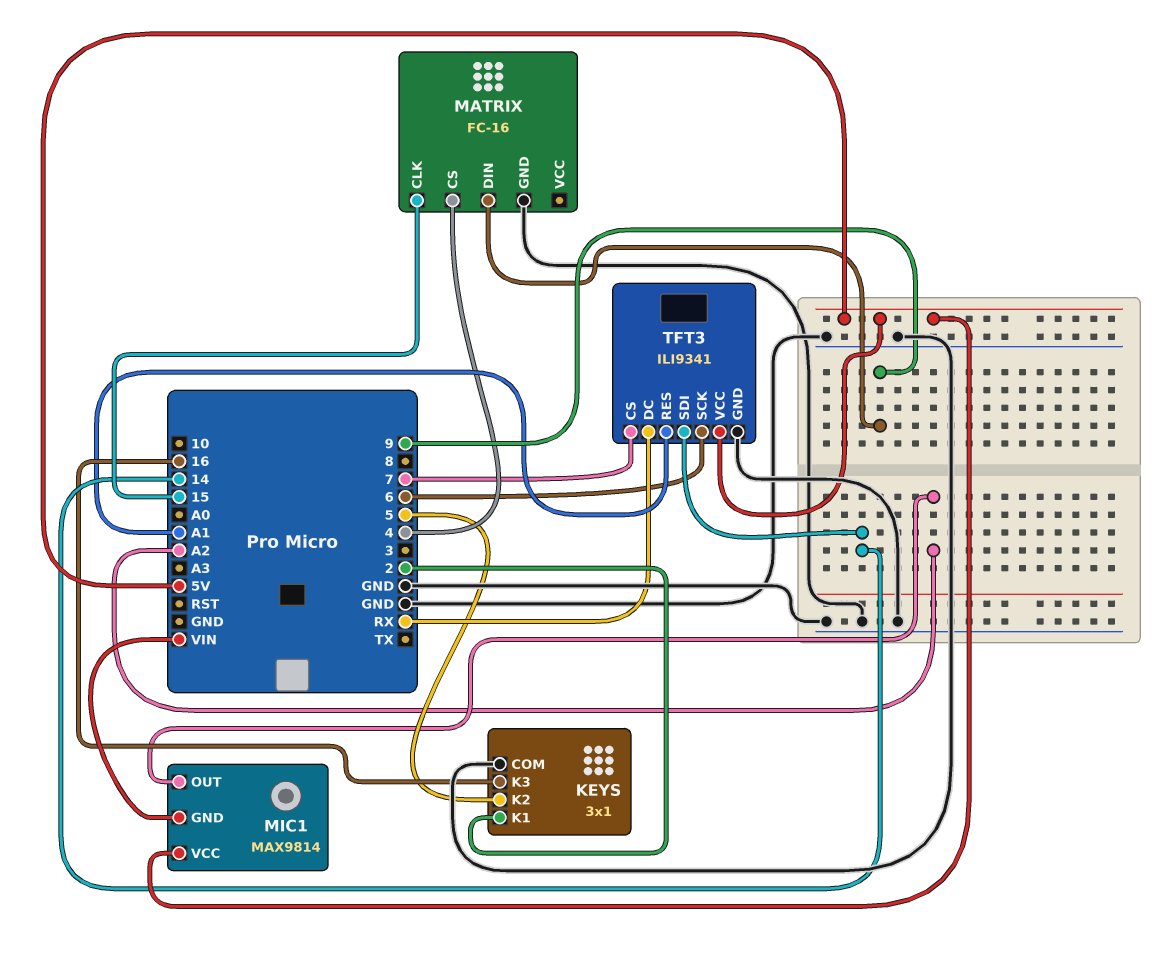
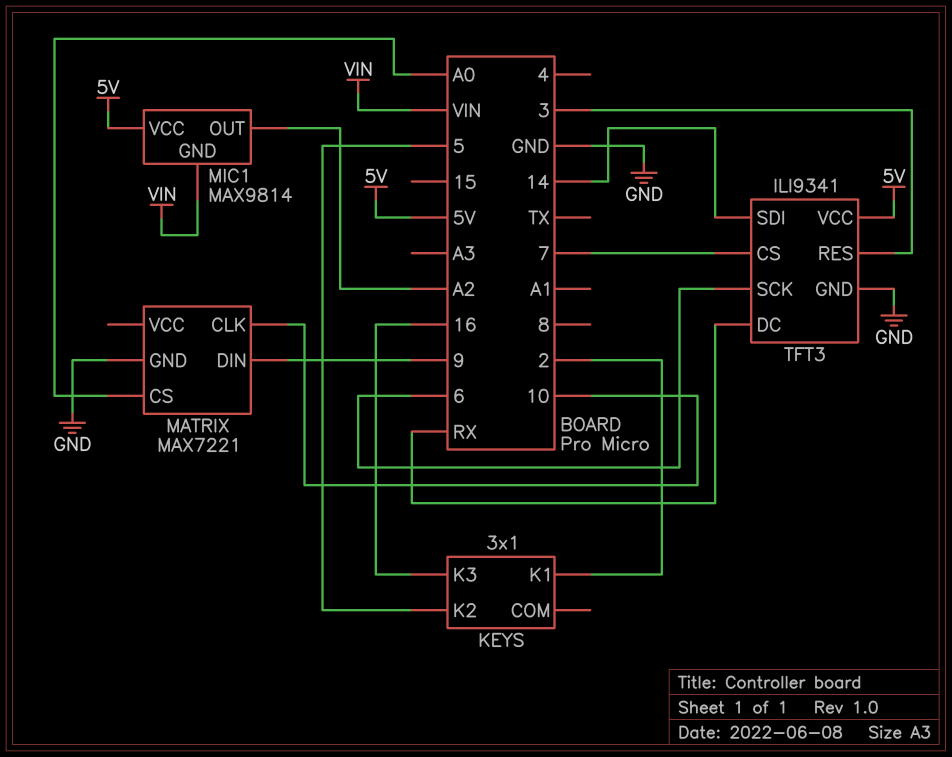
KEYS pin COM: GND -> none
MATRIX: FC-16 -> MAX7221
MATRIX pin CLK: 15 -> 10
MATRIX pin CS: 4 -> A0
TFT3 pin RES: A1 -> 3

